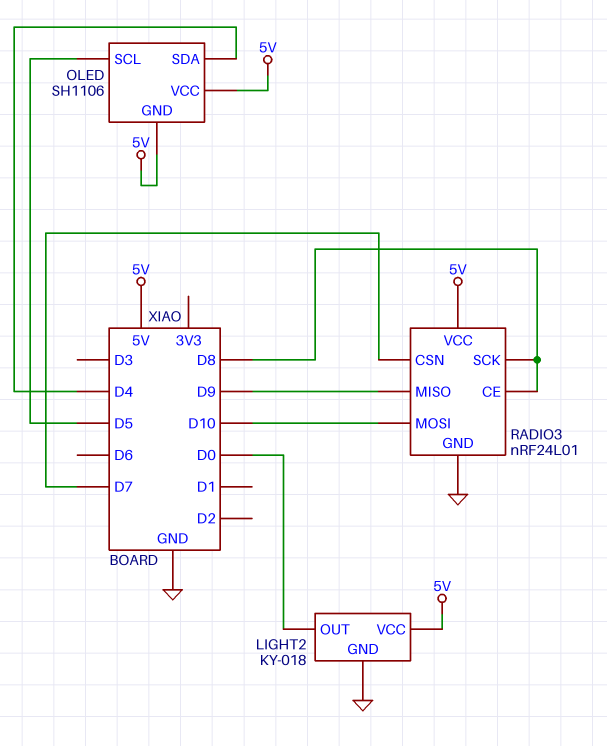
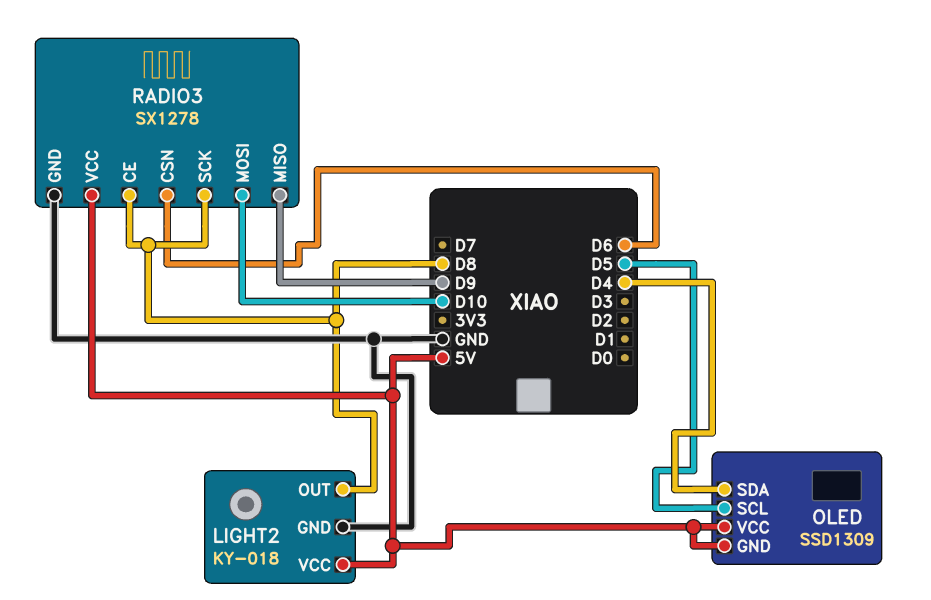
LIGHT2 pin OUT: D0 -> D8
OLED: SH1106 -> SSD1309
RADIO3: nRF24L01 -> SX1278
RADIO3 pin CSN: D7 -> D6

